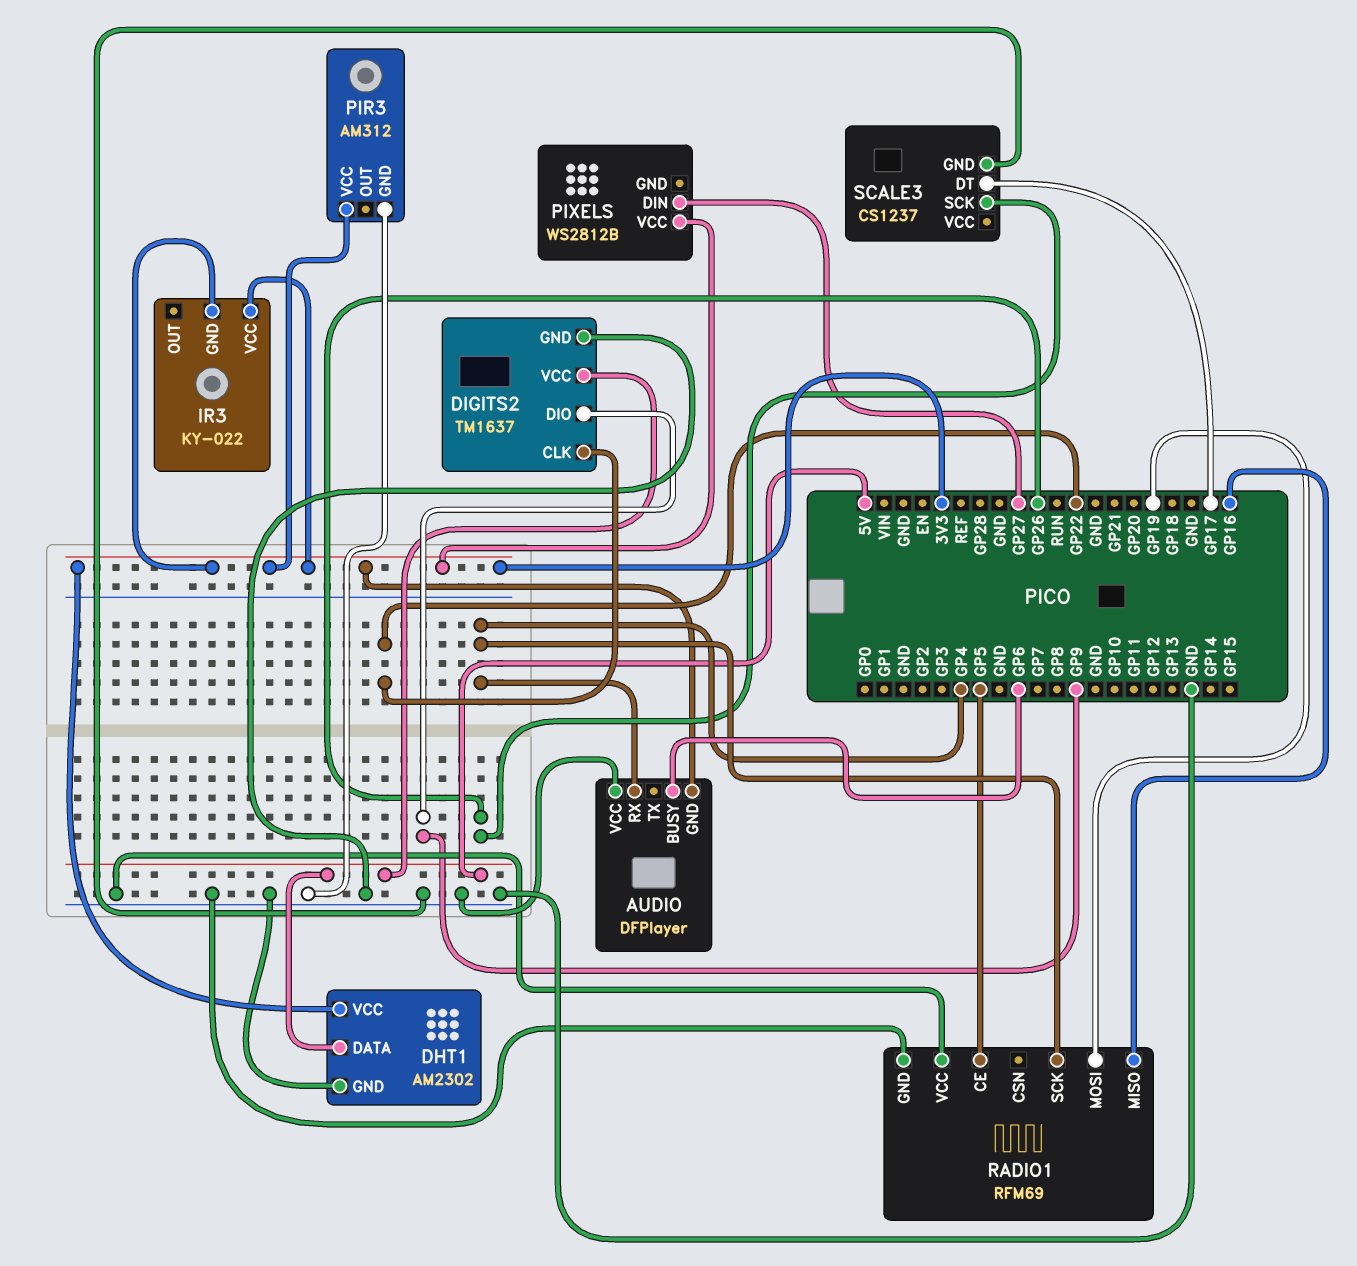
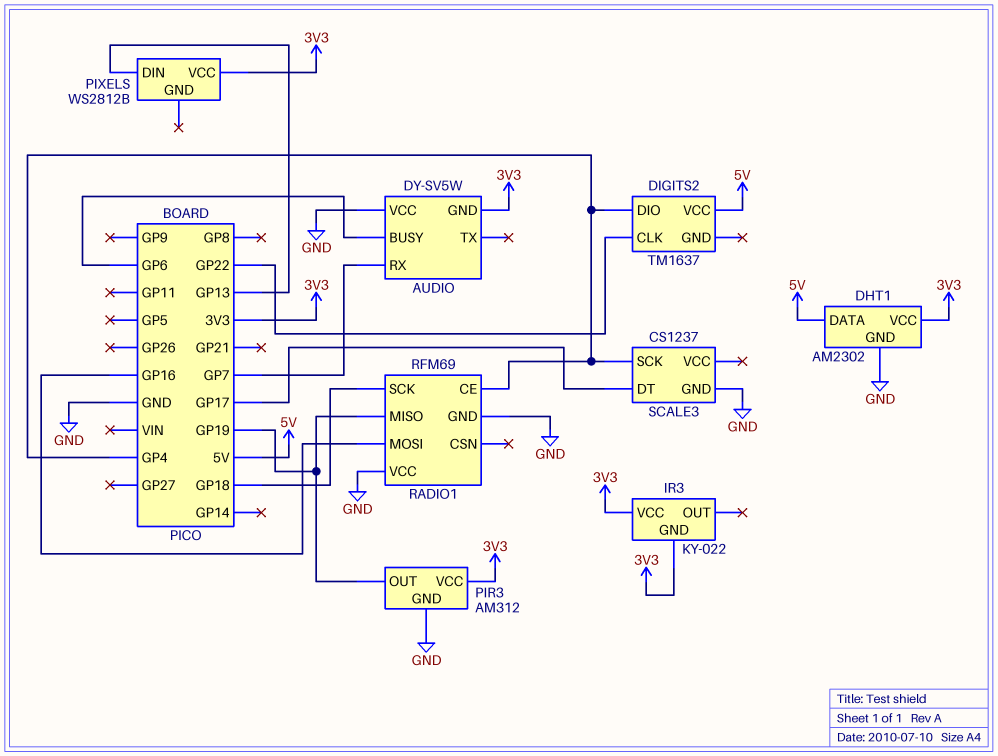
AUDIO: DFPlayer -> DY-SV5W
AUDIO pin RX: GP4 -> GP7
DIGITS2 pin DIO: GP9 -> GP4
DIGITS2 pin GND: GND -> none
PIR3 pin OUT: none -> GP19
PIXELS pin DIN: GP27 -> GP13
RADIO1 pin CE: GP5 -> GP4
RADIO1 pin MISO: GP16 -> GP19
RADIO1 pin MOSI: GP19 -> GP16
RADIO1 pin SCK: GP4 -> GP18
SCALE3 pin SCK: GP26 -> GP4

